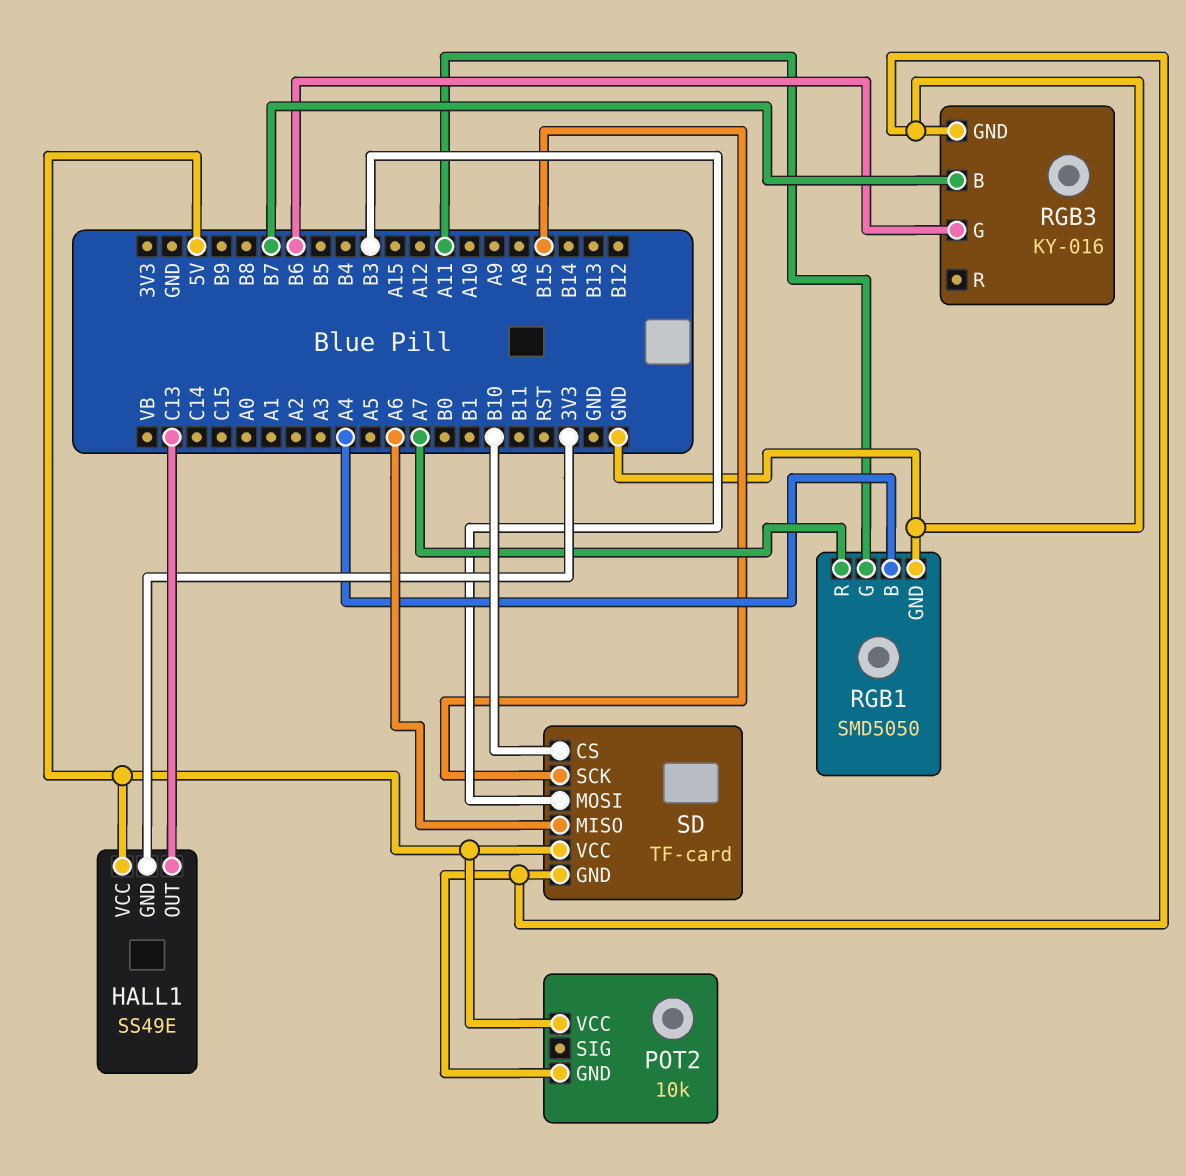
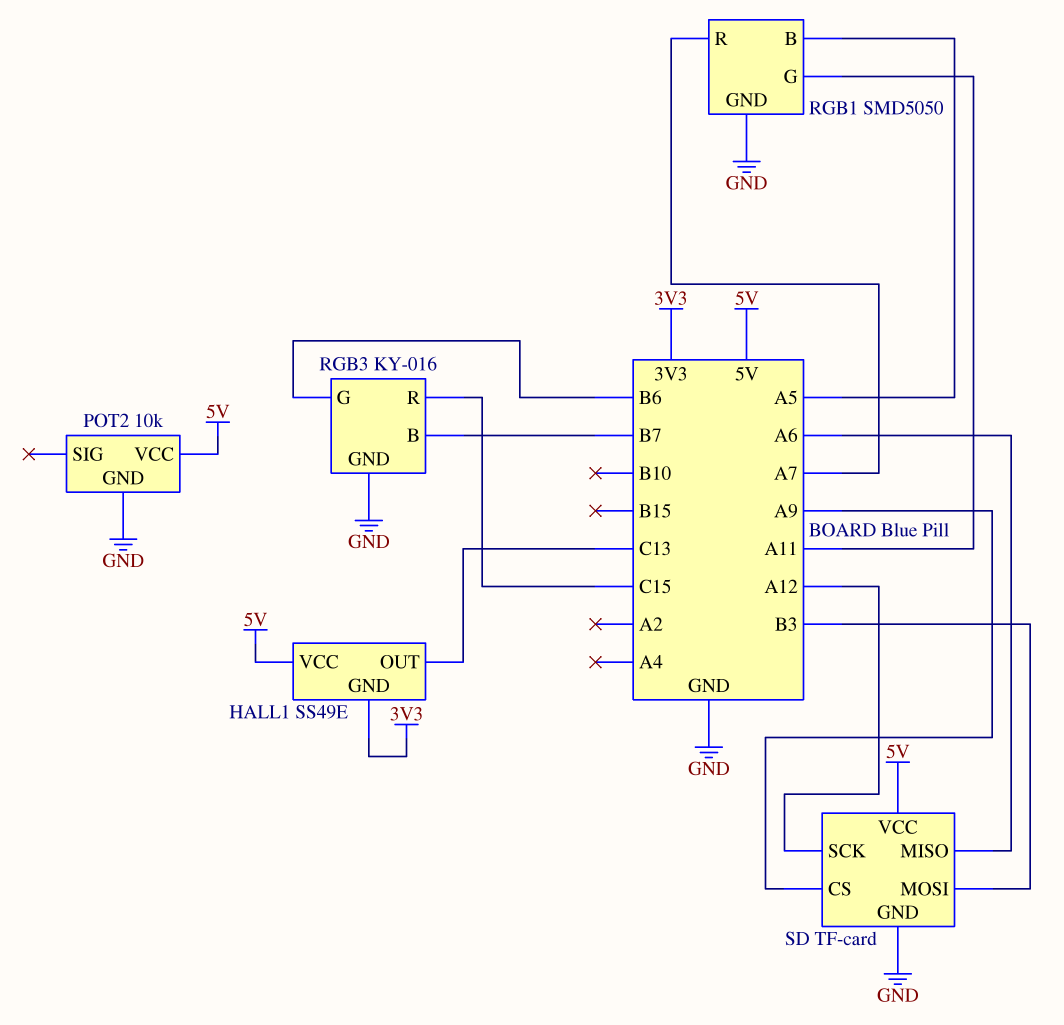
RGB1 pin B: A4 -> A5
RGB3 pin R: none -> C15
SD pin CS: B10 -> A9
SD pin SCK: B15 -> A12

